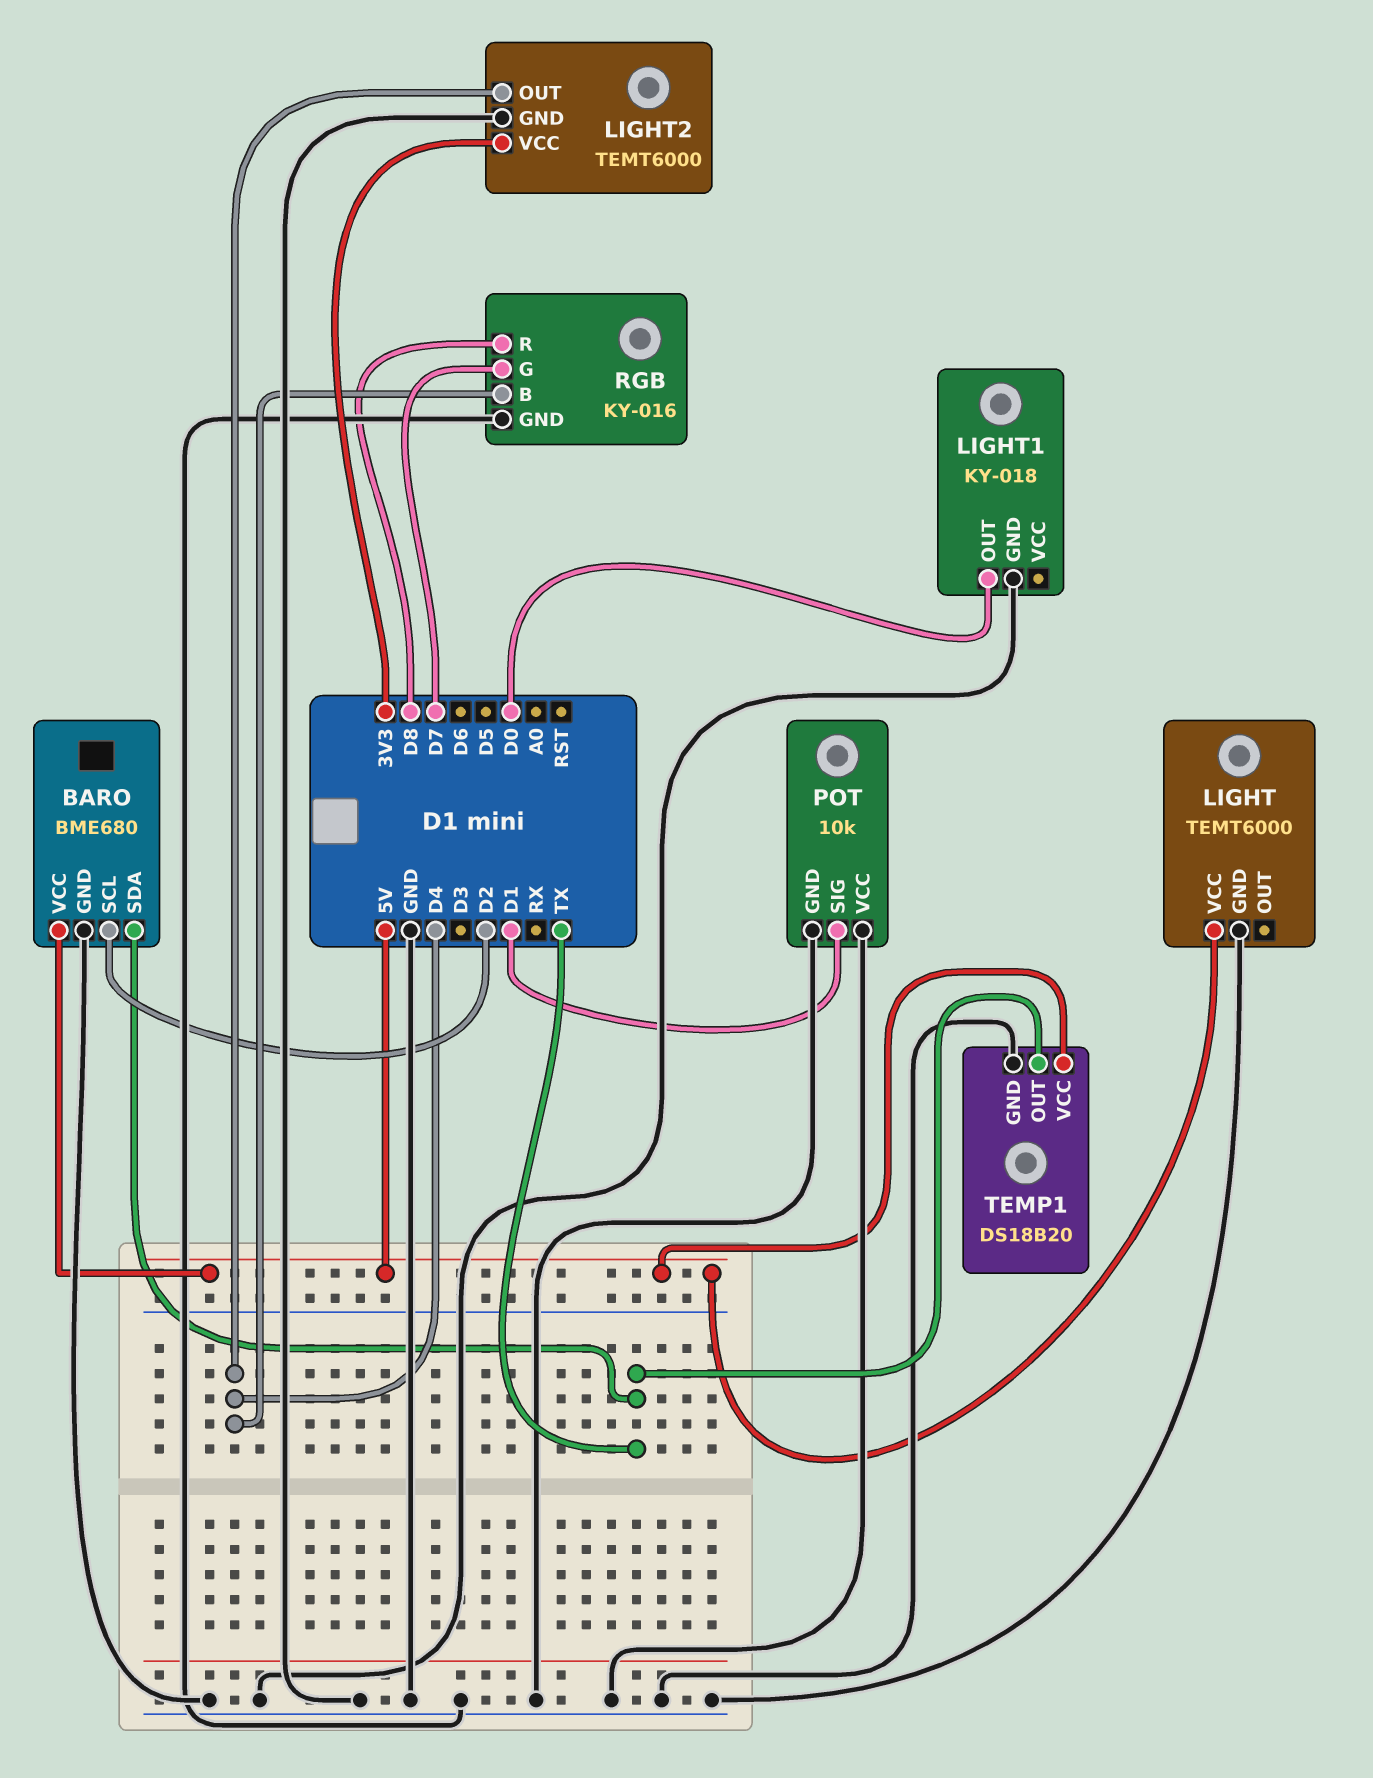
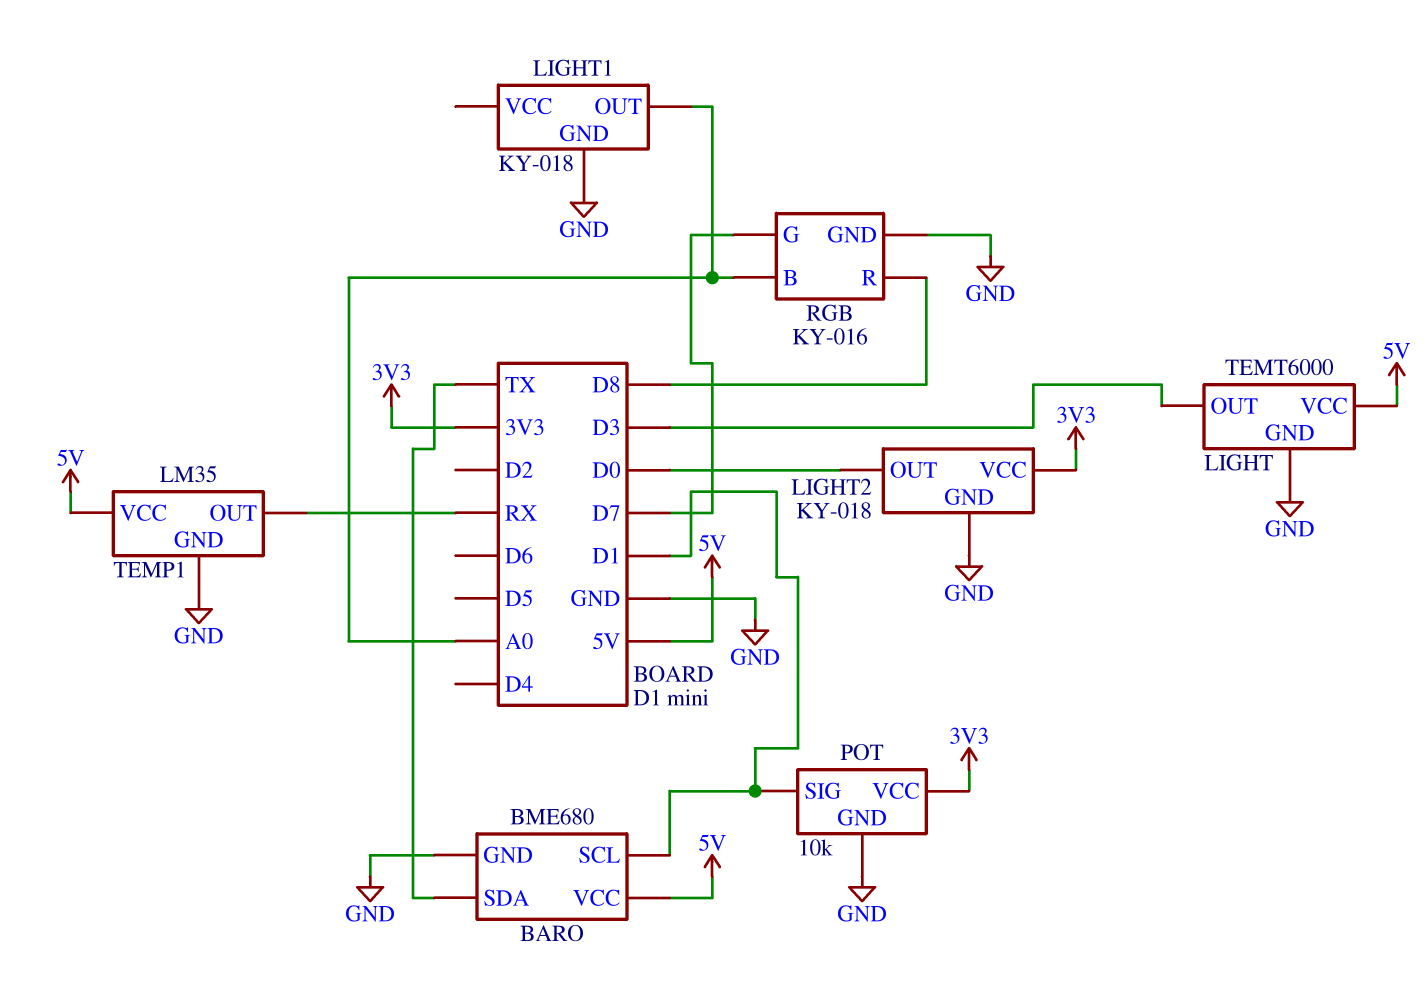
BARO pin SCL: D2 -> D1
LIGHT pin OUT: none -> D3
LIGHT1 pin OUT: D0 -> A0
LIGHT2: TEMT6000 -> KY-018
LIGHT2 pin OUT: D4 -> D0
POT pin VCC: GND -> 3V3
RGB pin B: D4 -> A0
TEMP1: DS18B20 -> LM35
TEMP1 pin OUT: TX -> RX

